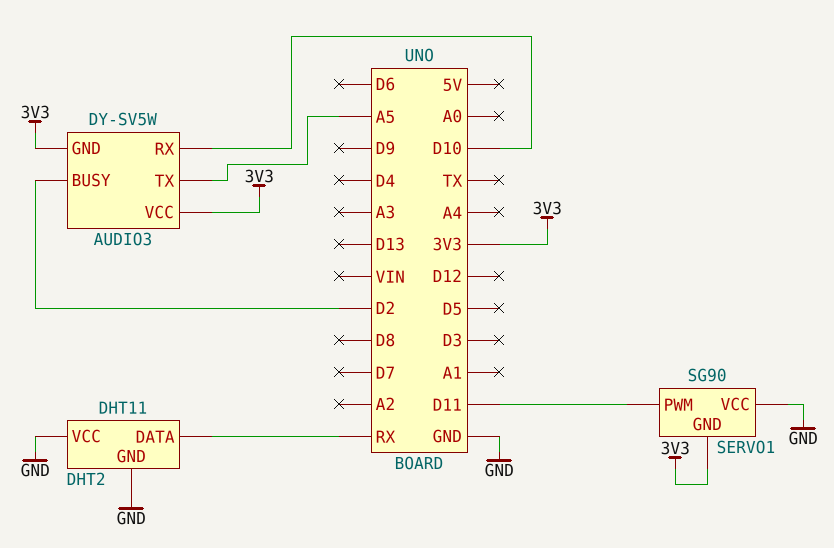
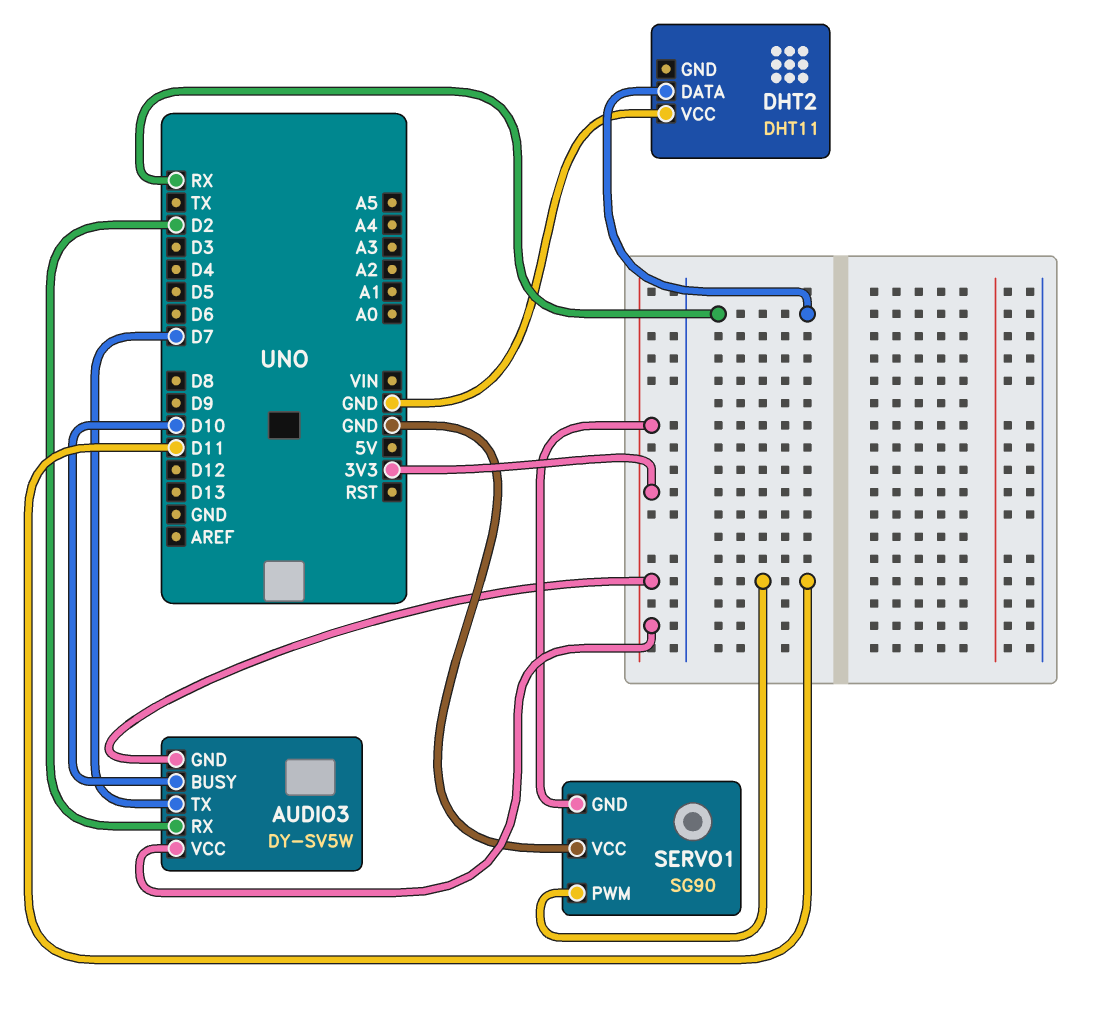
AUDIO3 pin BUSY: D2 -> D10
AUDIO3 pin RX: D10 -> D2
AUDIO3 pin TX: A5 -> D7
DHT2 pin GND: GND -> none

